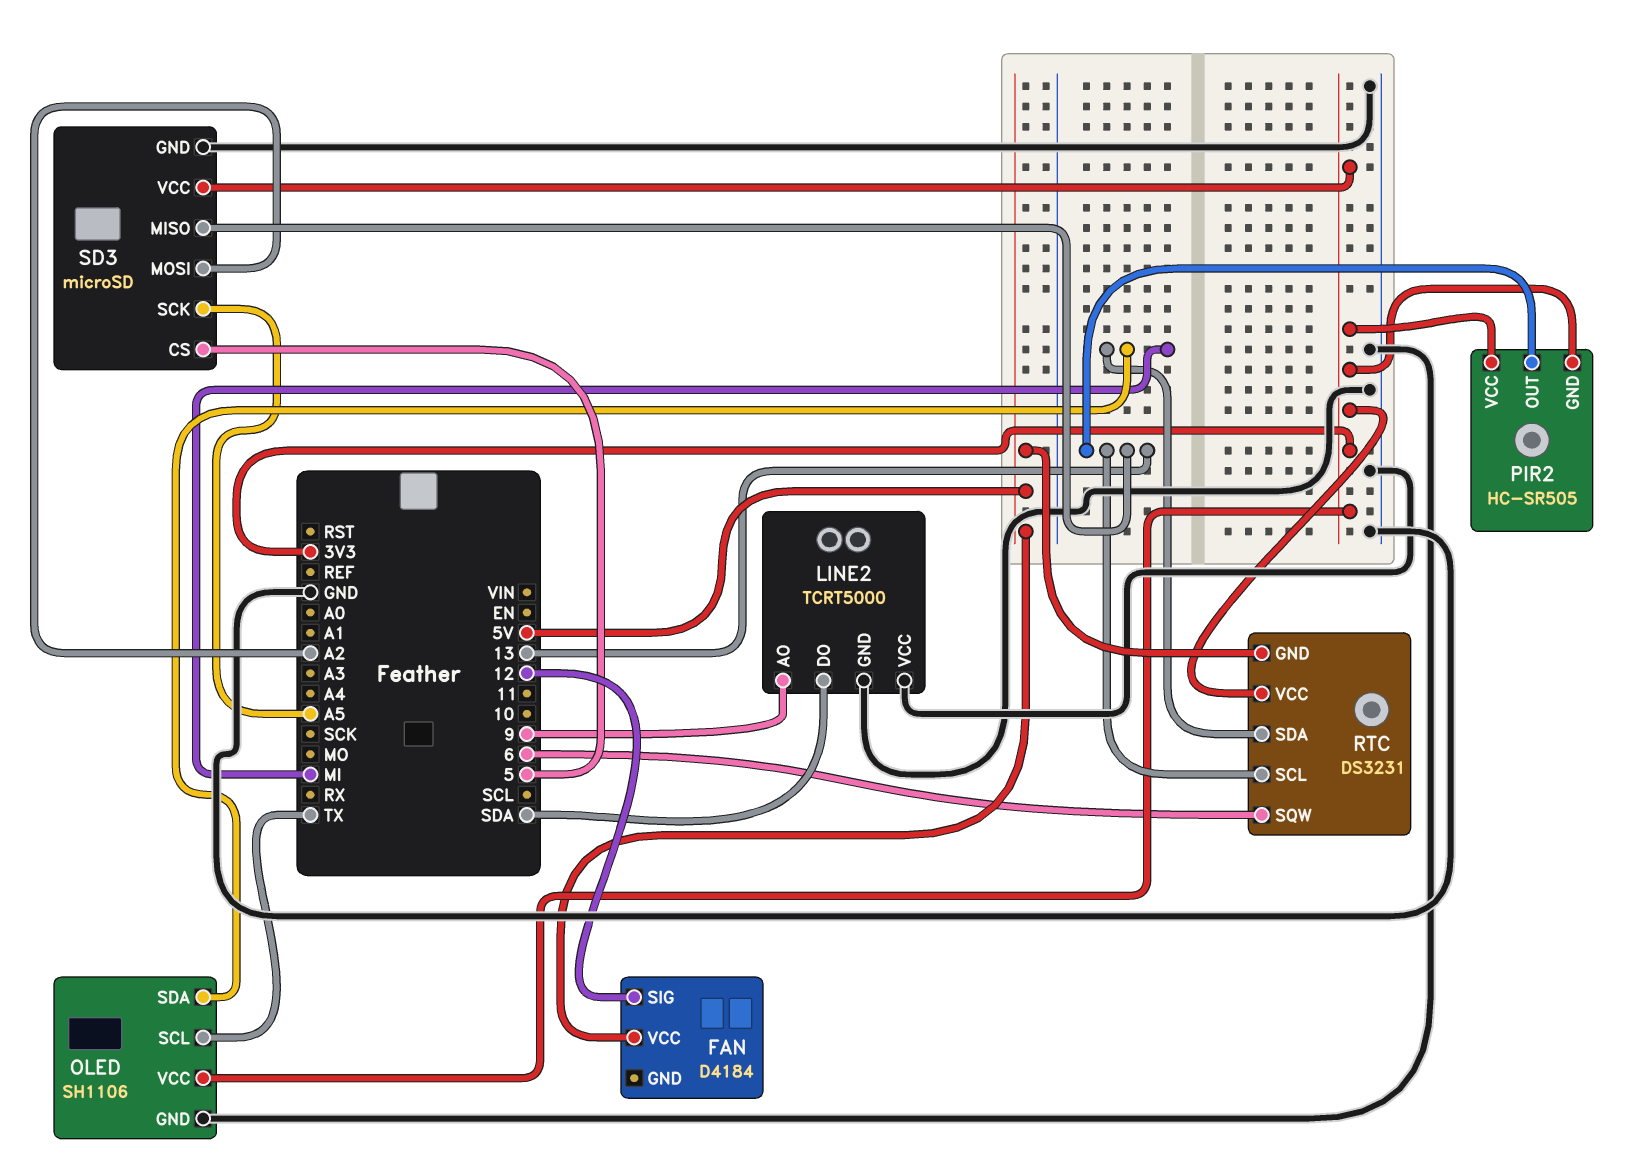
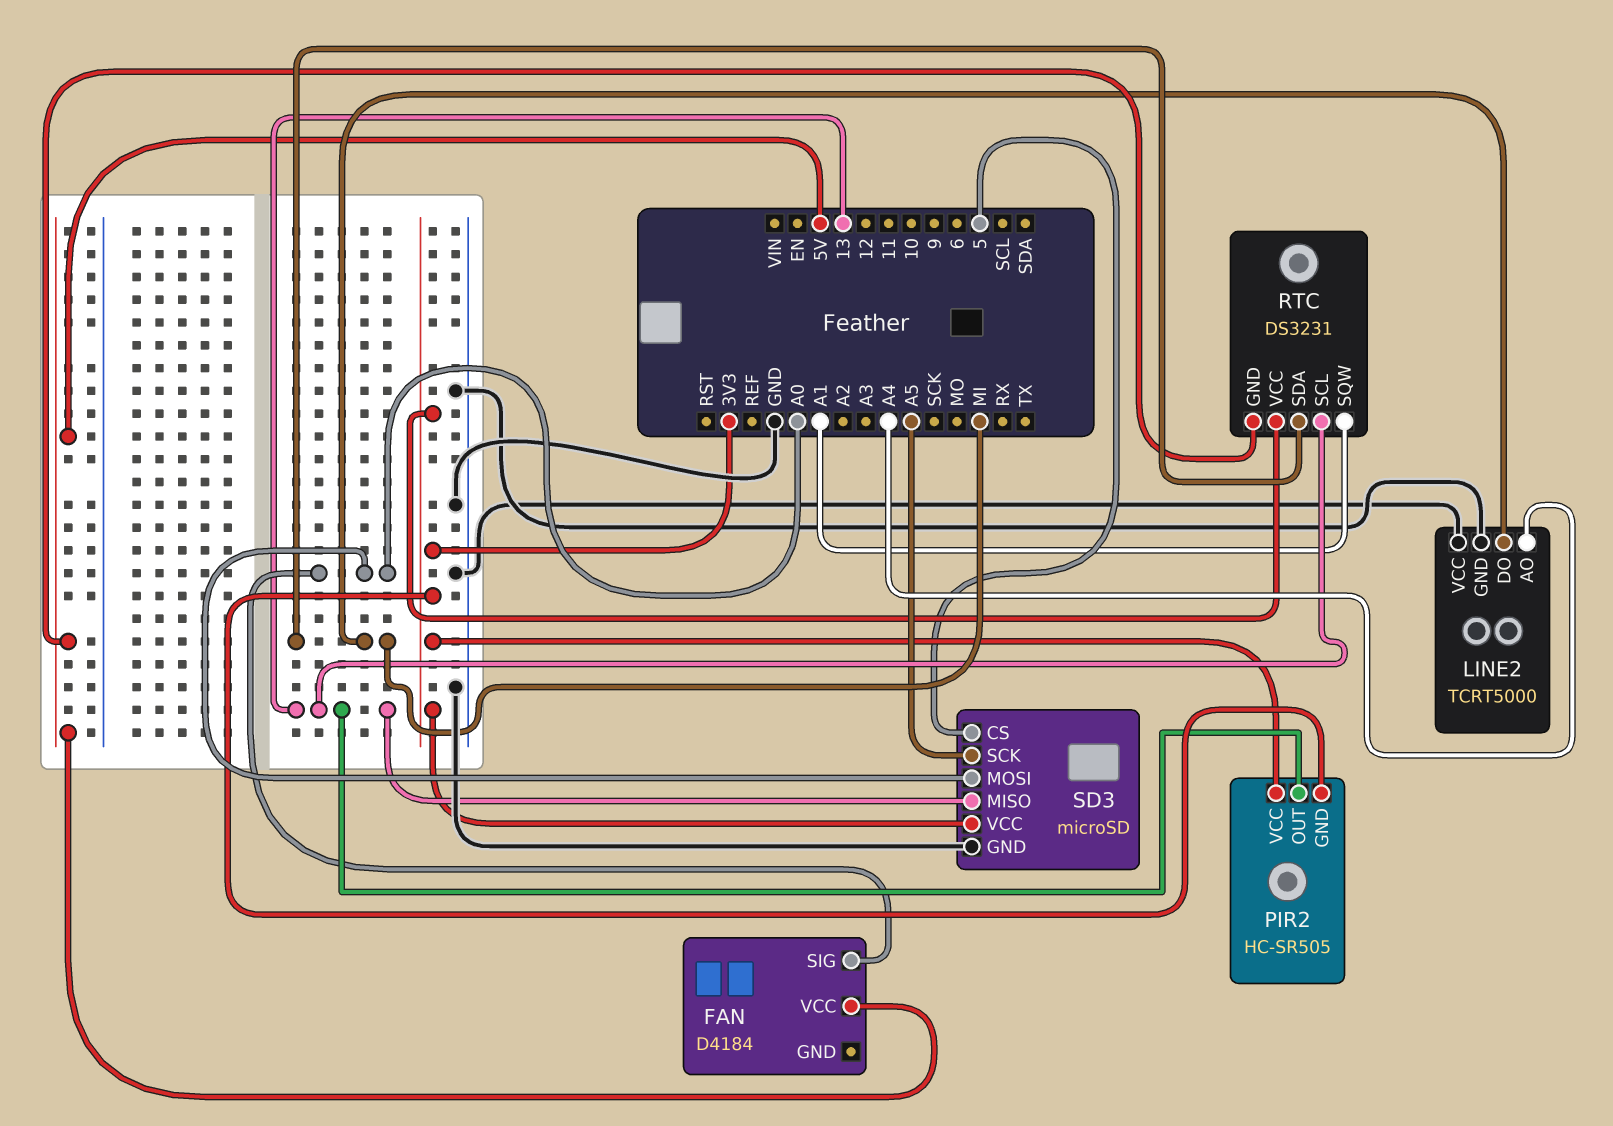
FAN pin SIG: 12 -> A0
LINE2 pin AO: 9 -> A4
LINE2 pin DO: SDA -> MI
OLED: SH1106 -> none
OLED pin GND: GND -> none
OLED pin SCL: TX -> none
OLED pin SDA: MI -> none
OLED pin VCC: 3V3 -> none
RTC pin SQW: 6 -> A1
SD3 pin MOSI: A2 -> A0

